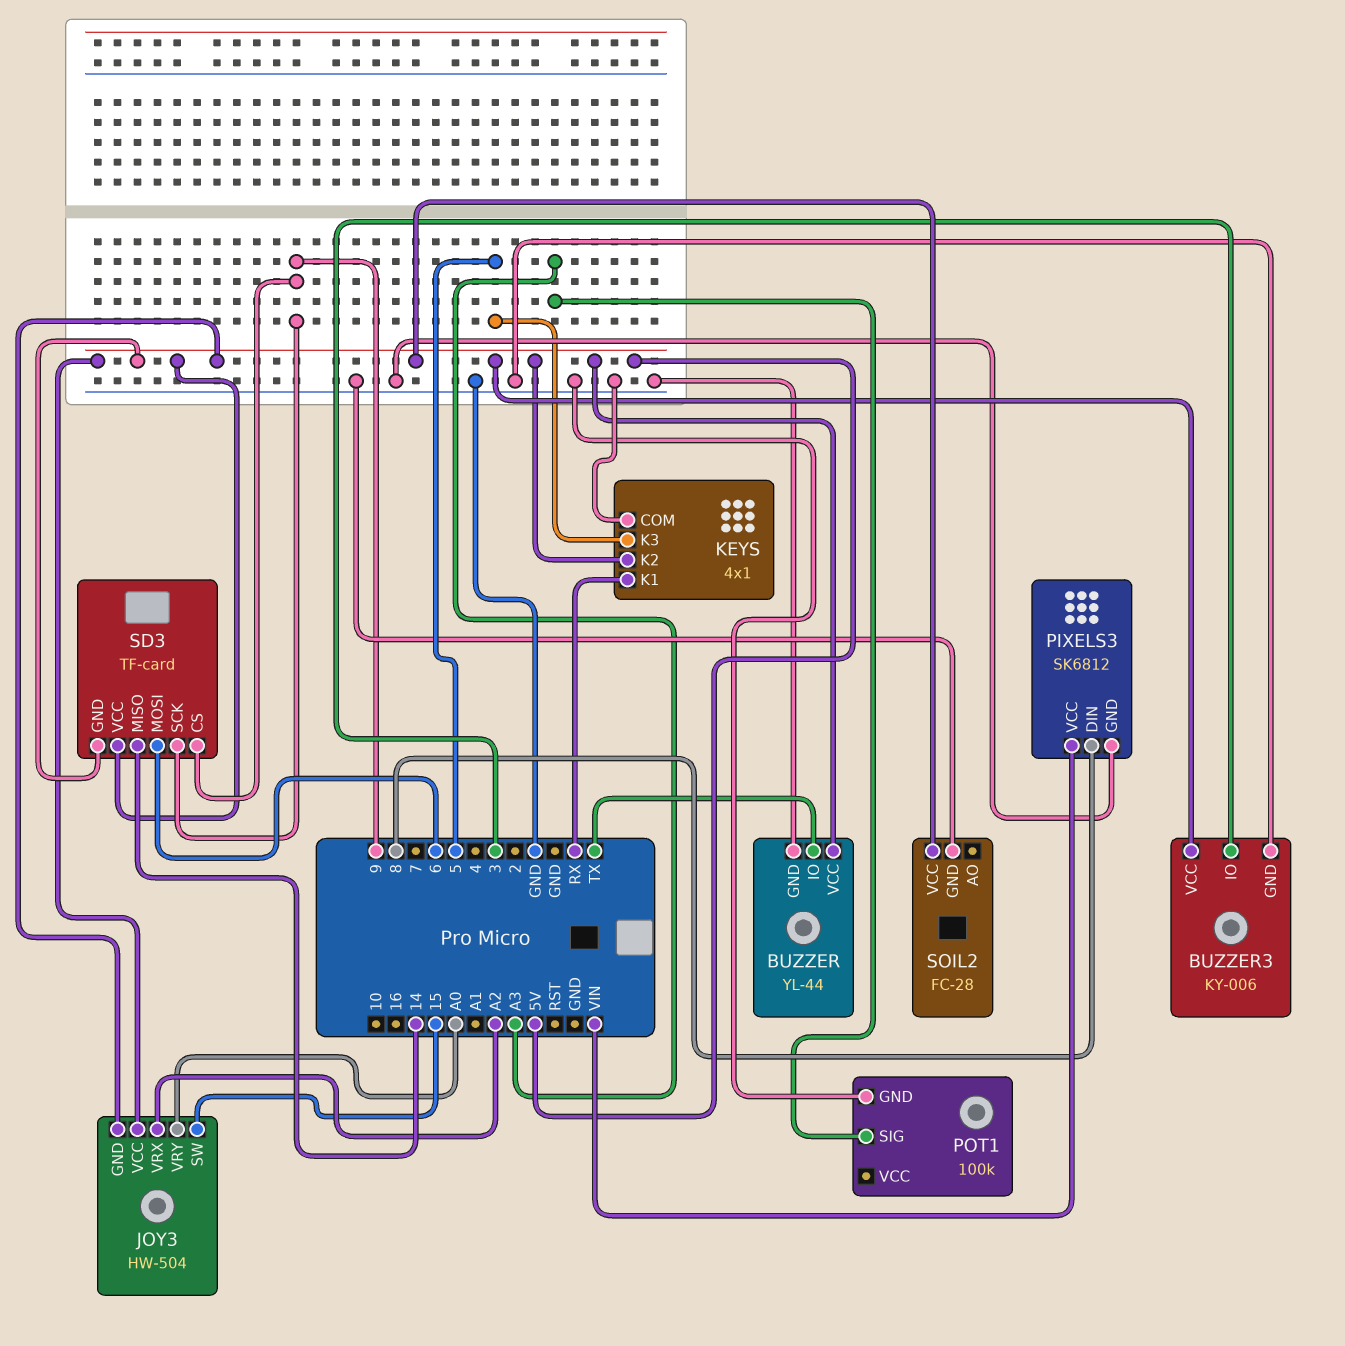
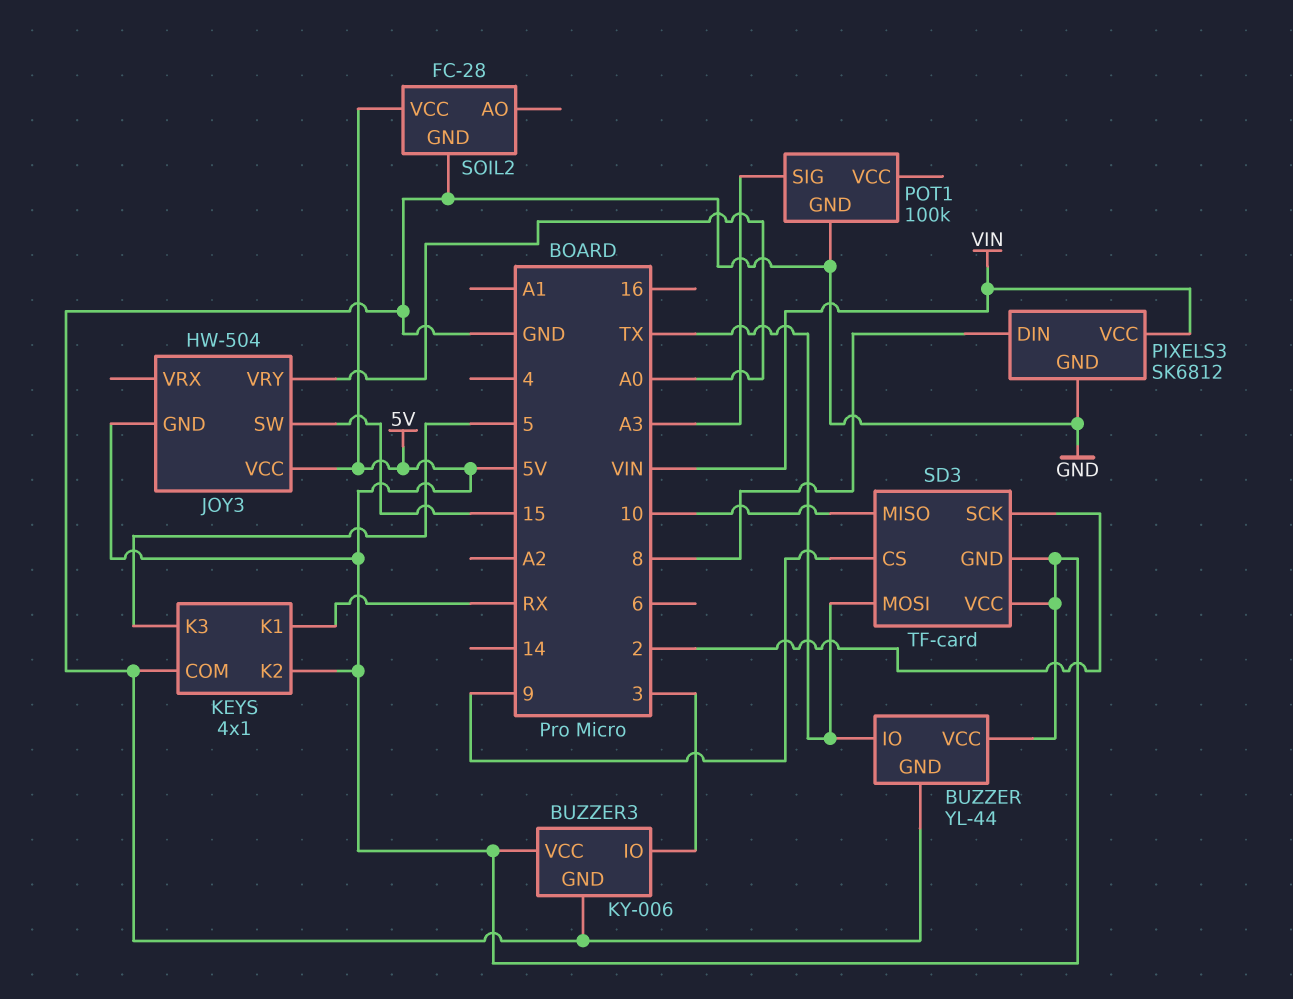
JOY3 pin VRX: A2 -> none
SD3 pin MISO: 14 -> 10
SD3 pin MOSI: 6 -> TX
SD3 pin SCK: 9 -> 2

